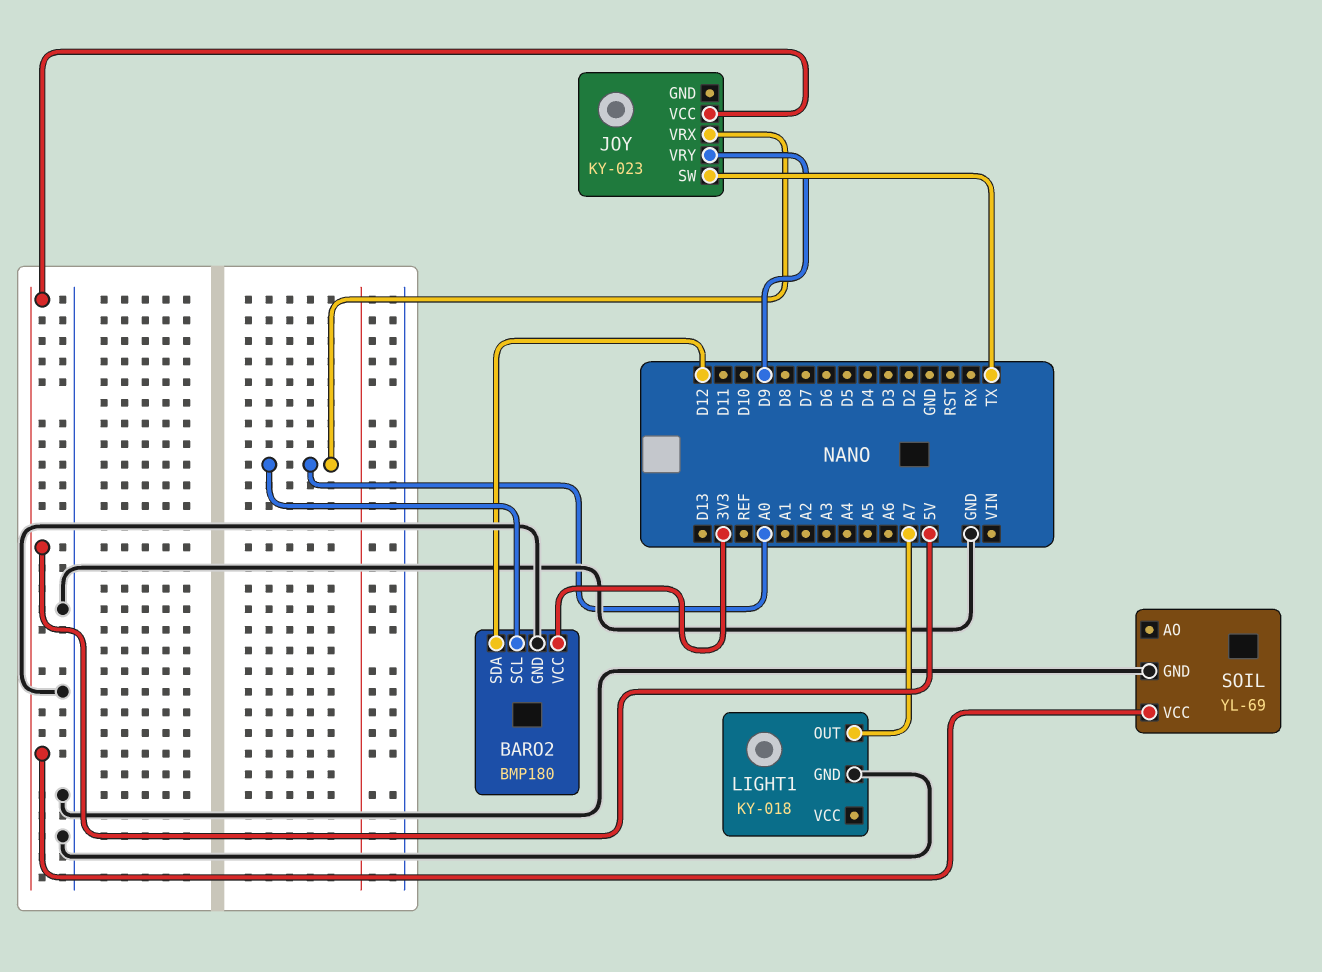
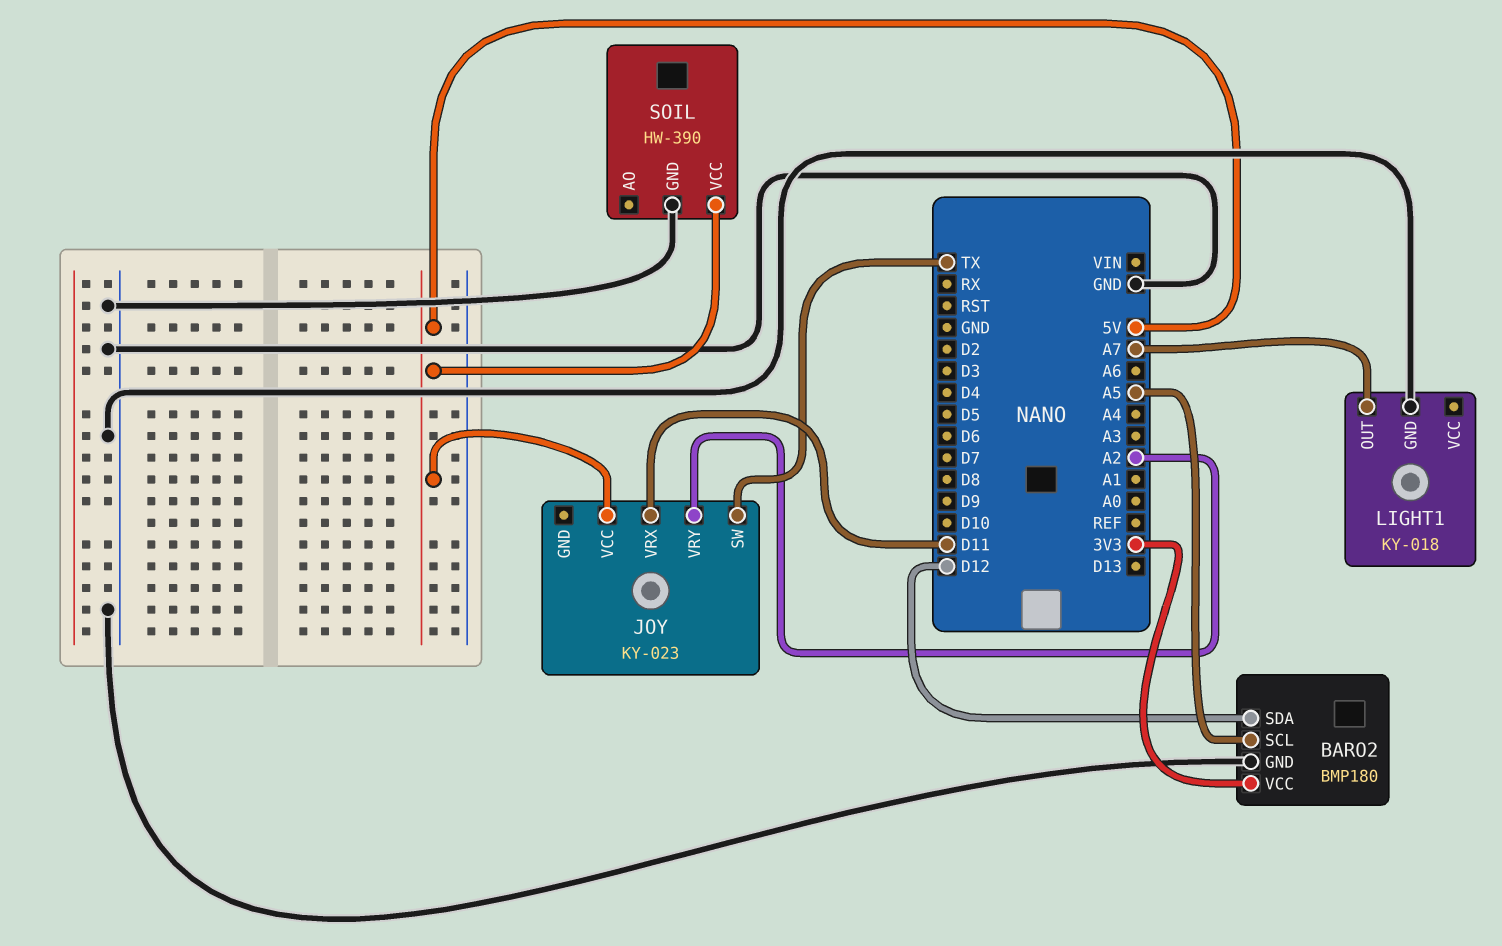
BARO2 pin SCL: A0 -> A5
JOY pin VRX: A0 -> D11
JOY pin VRY: D9 -> A2
SOIL: YL-69 -> HW-390

